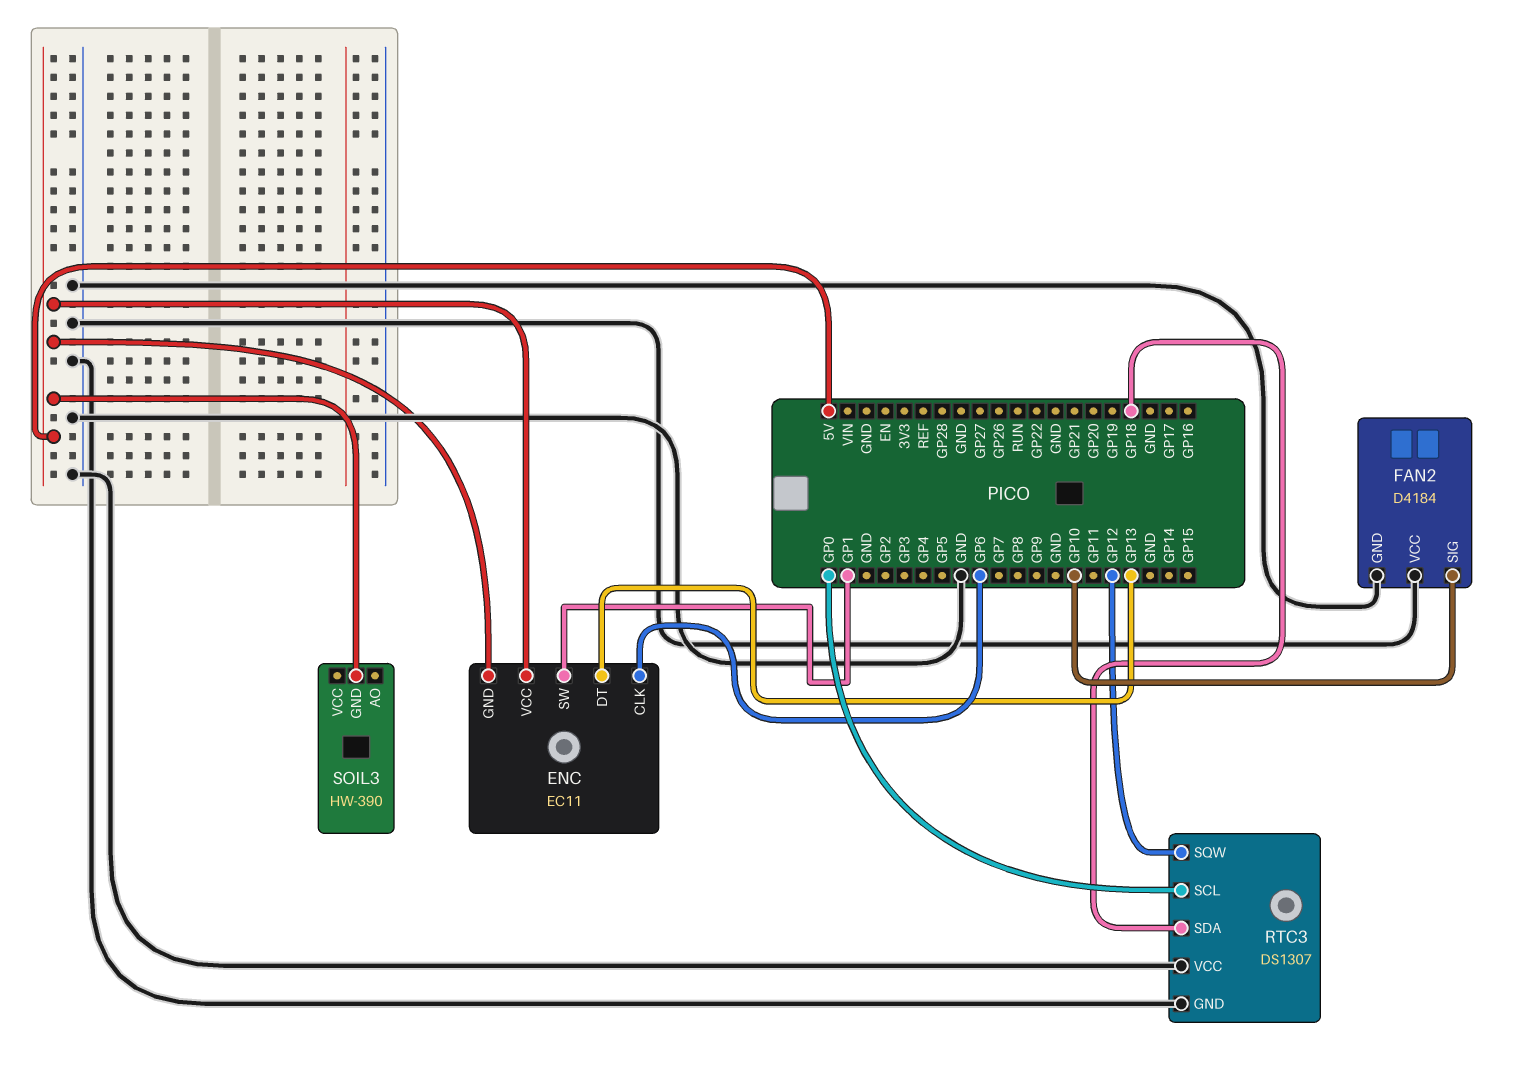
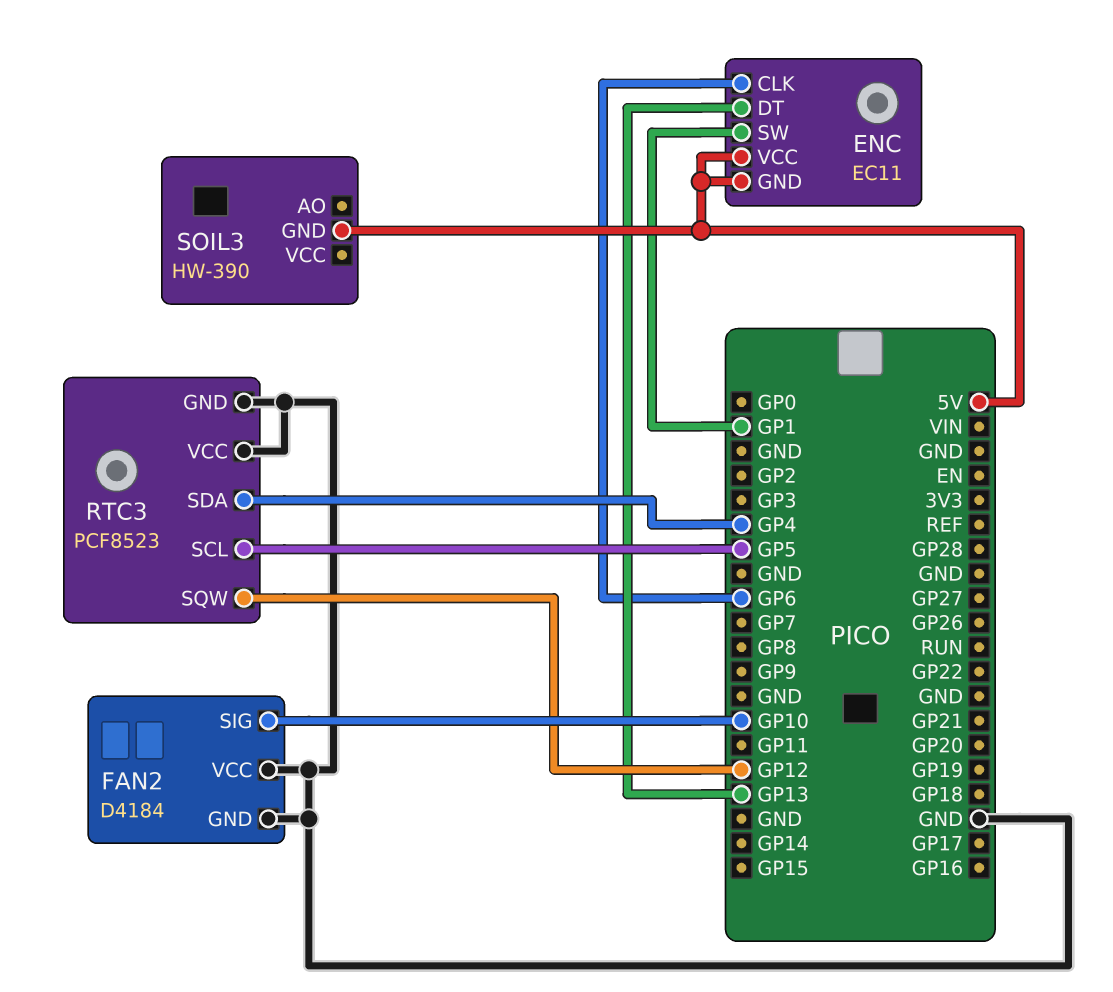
RTC3: DS1307 -> PCF8523
RTC3 pin SCL: GP0 -> GP5
RTC3 pin SDA: GP18 -> GP4

